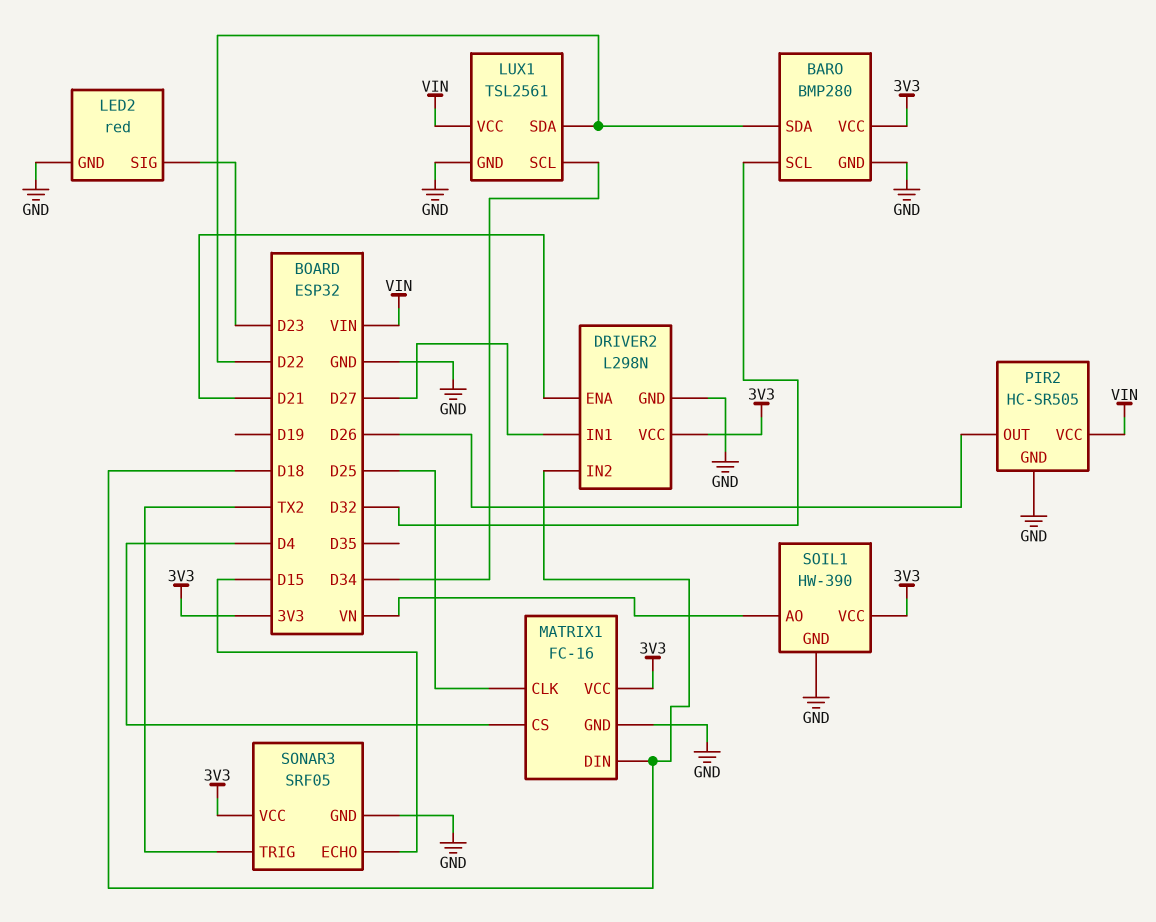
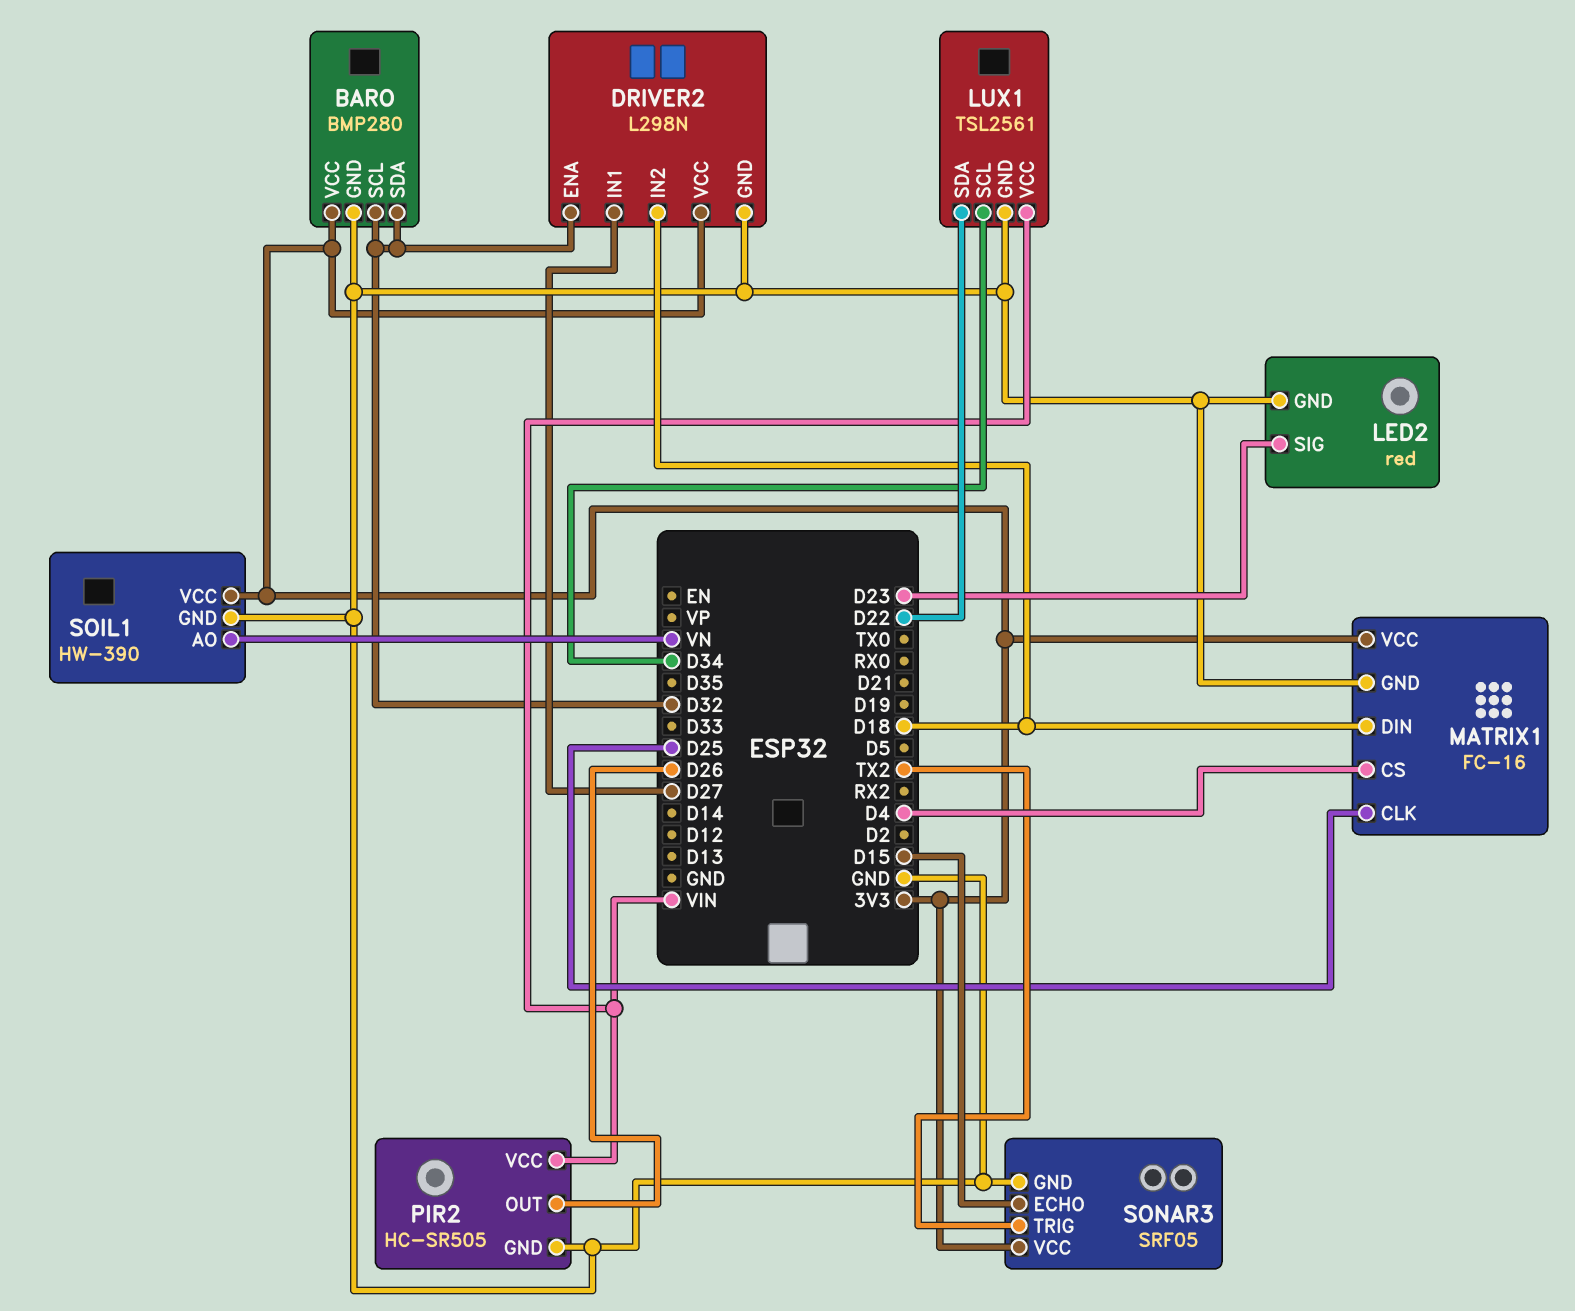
BARO pin SDA: D22 -> D32
DRIVER2 pin ENA: D21 -> D32

